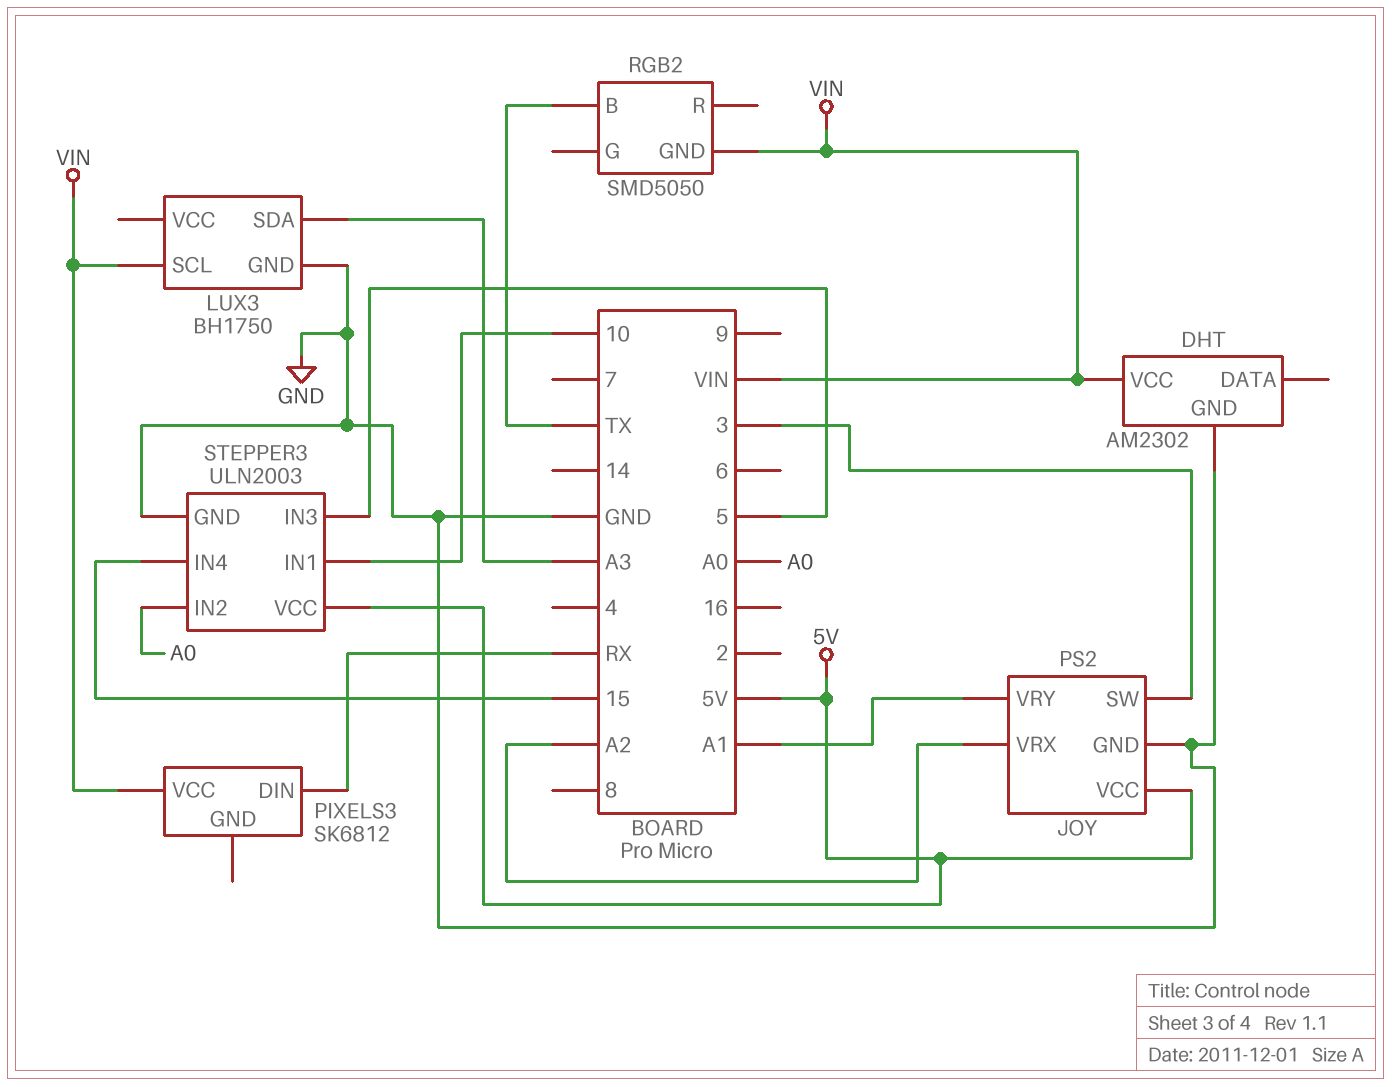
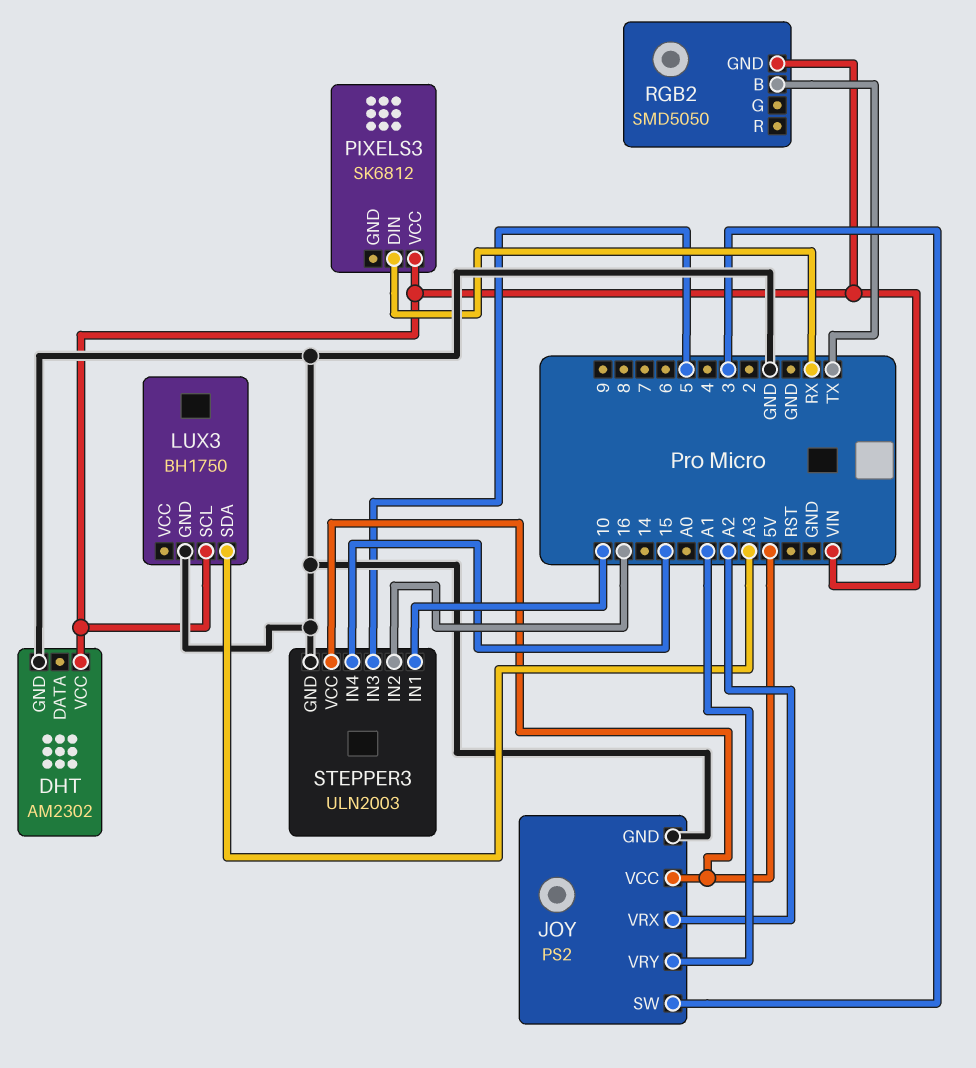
STEPPER3 pin IN2: A0 -> 16

